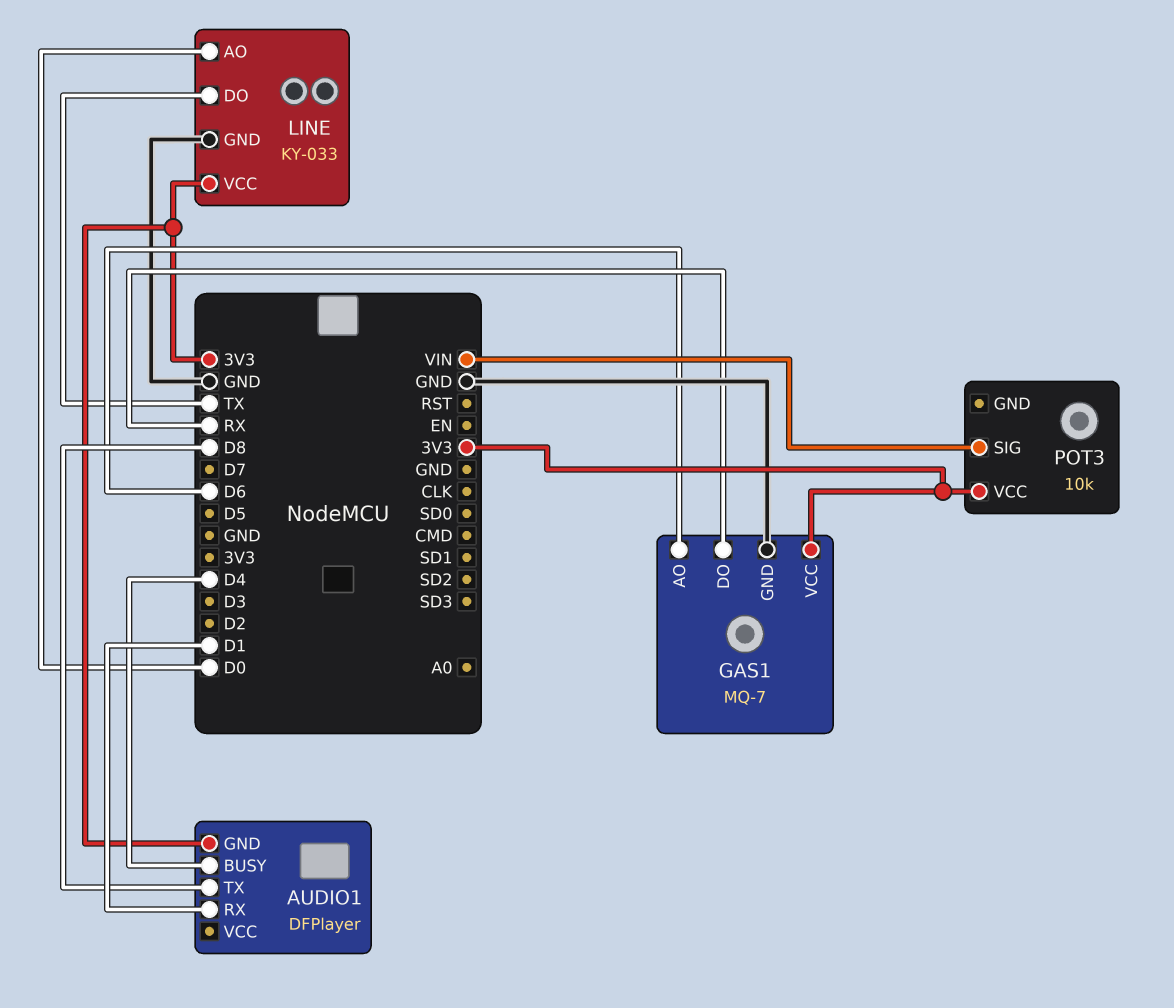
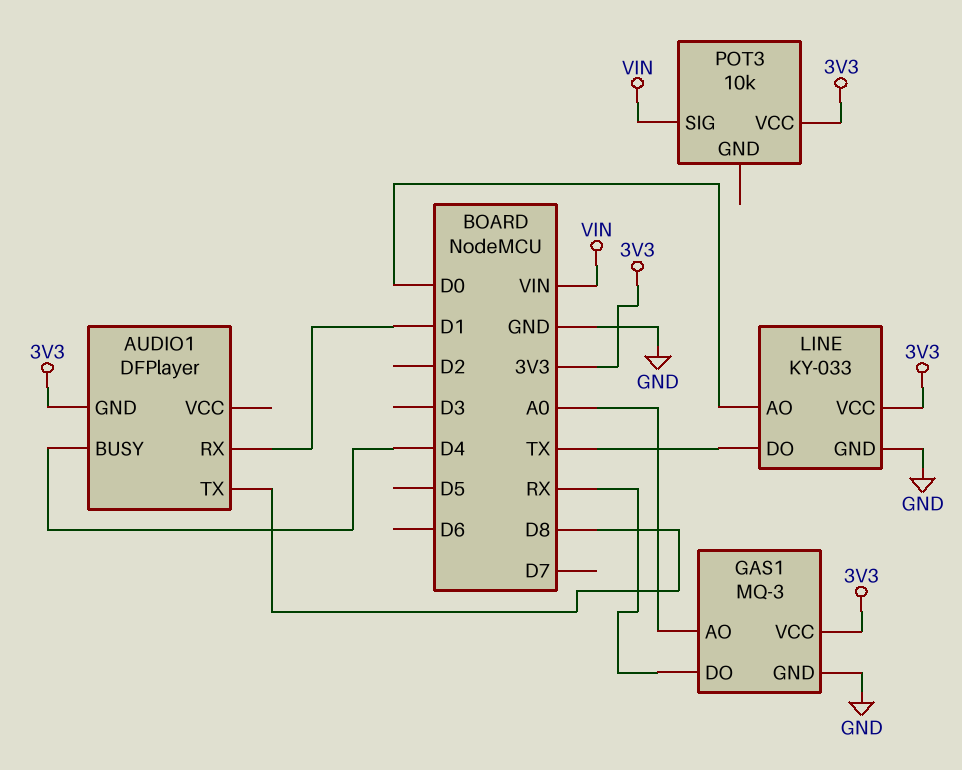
GAS1: MQ-7 -> MQ-3
GAS1 pin AO: D6 -> A0

